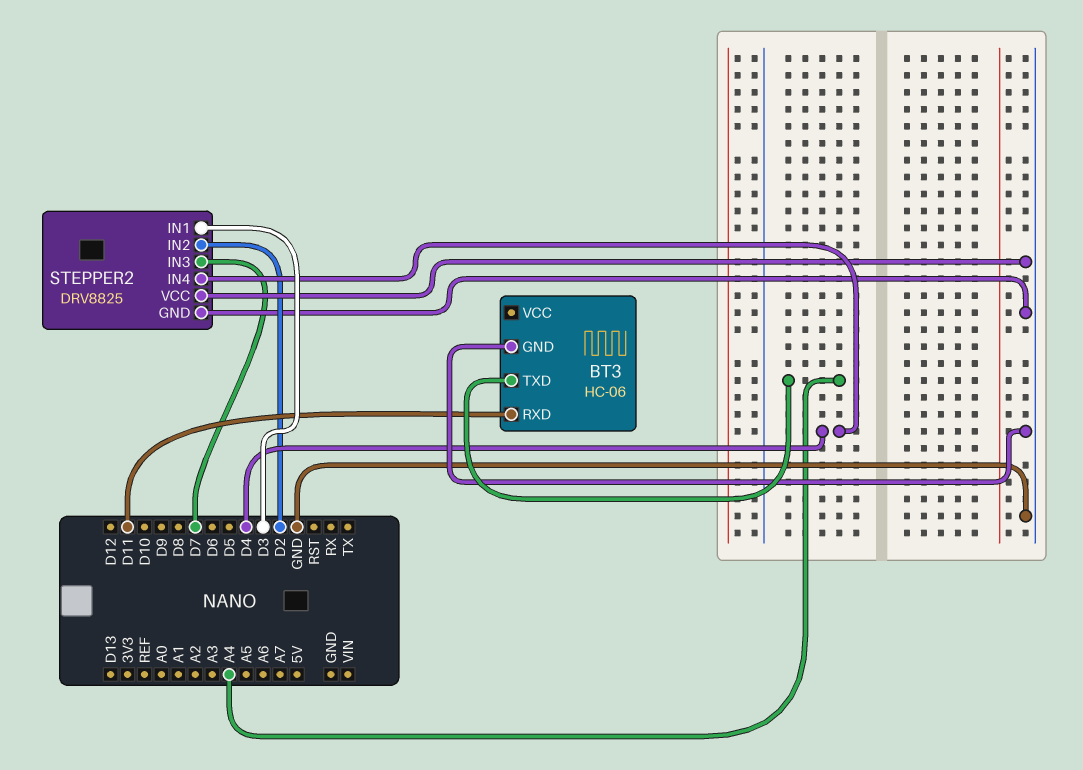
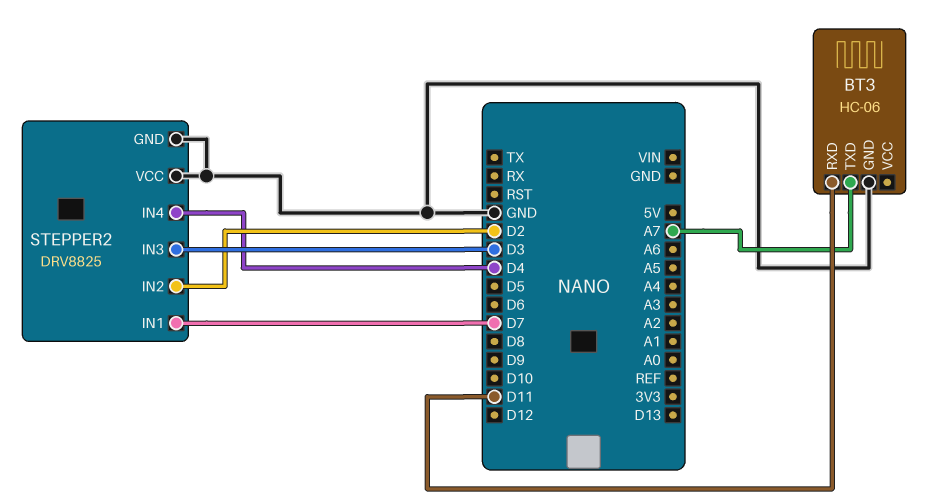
BT3 pin TXD: A4 -> A7
STEPPER2 pin IN1: D3 -> D7
STEPPER2 pin IN3: D7 -> D3

